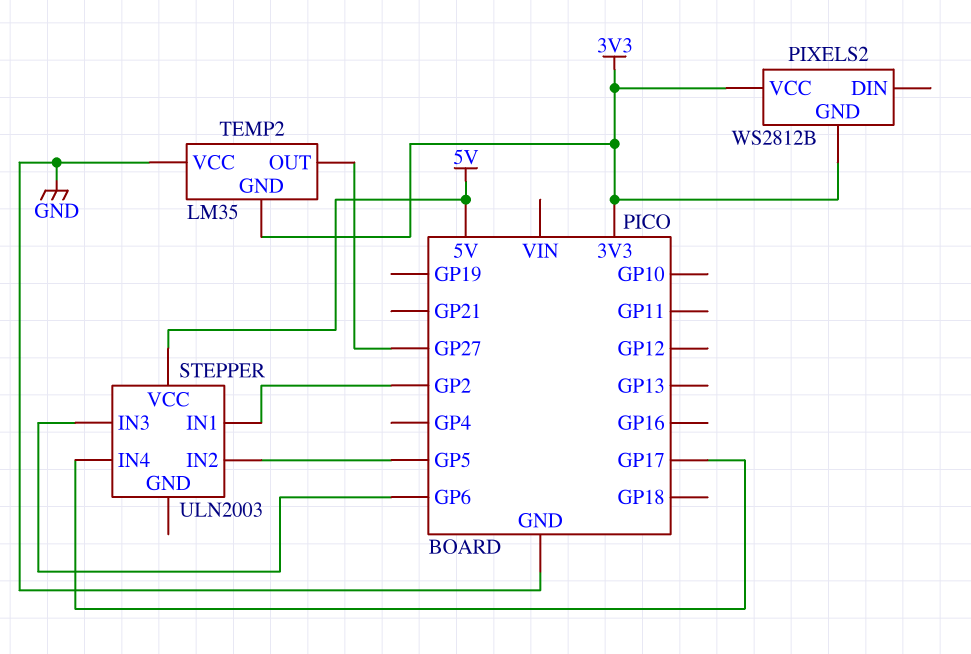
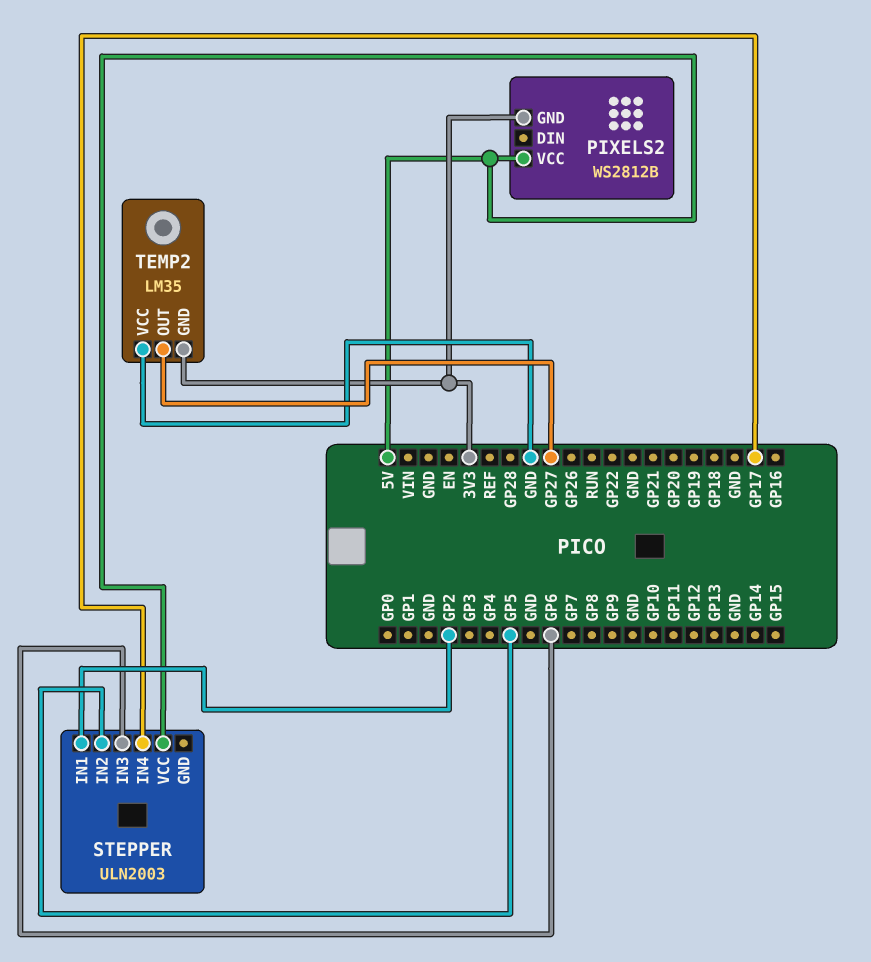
PIXELS2 pin VCC: 3V3 -> 5V

